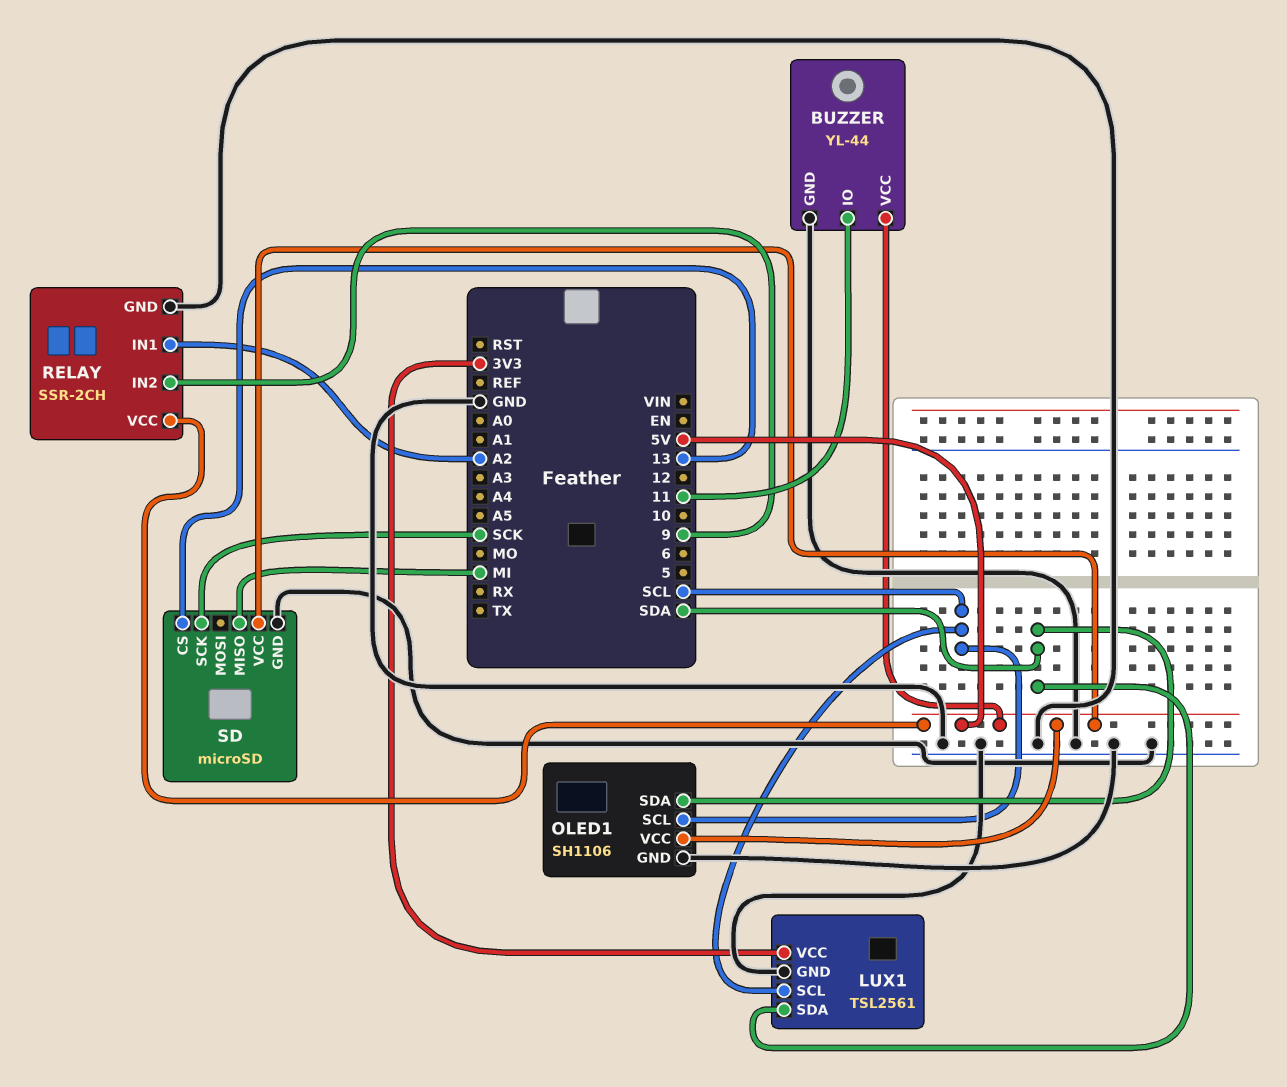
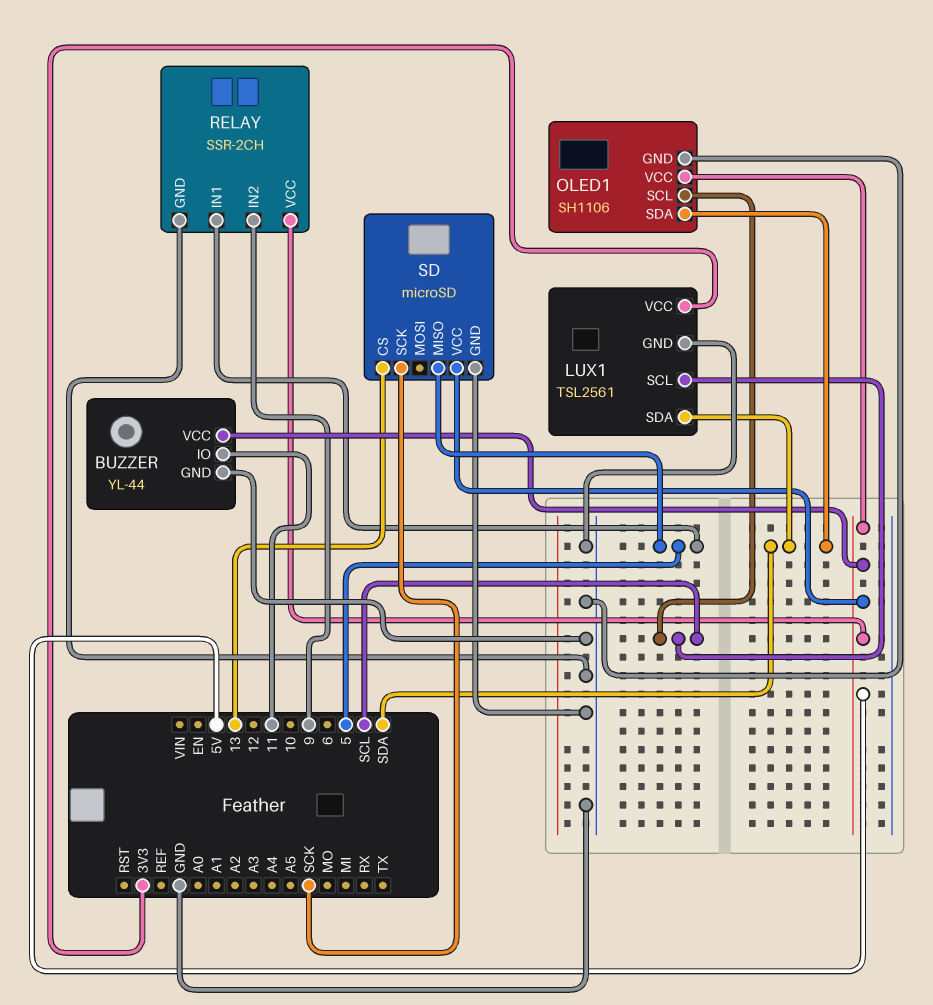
RELAY pin IN1: A2 -> 5
SD pin MISO: MI -> 5

